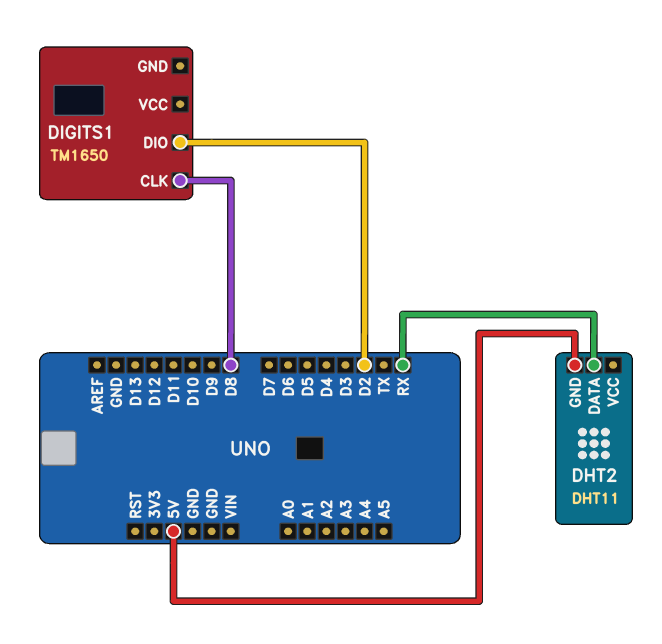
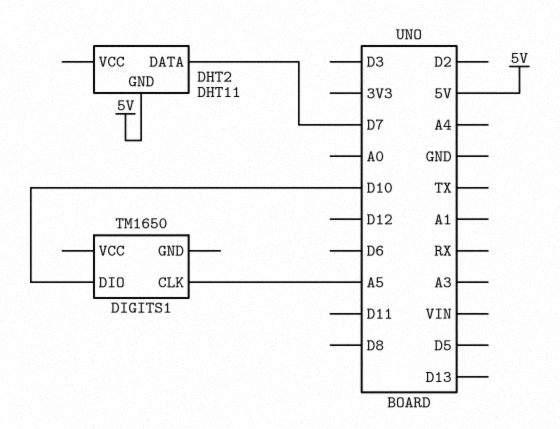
DHT2 pin DATA: RX -> D7
DIGITS1 pin CLK: D8 -> A5
DIGITS1 pin DIO: D2 -> D10

